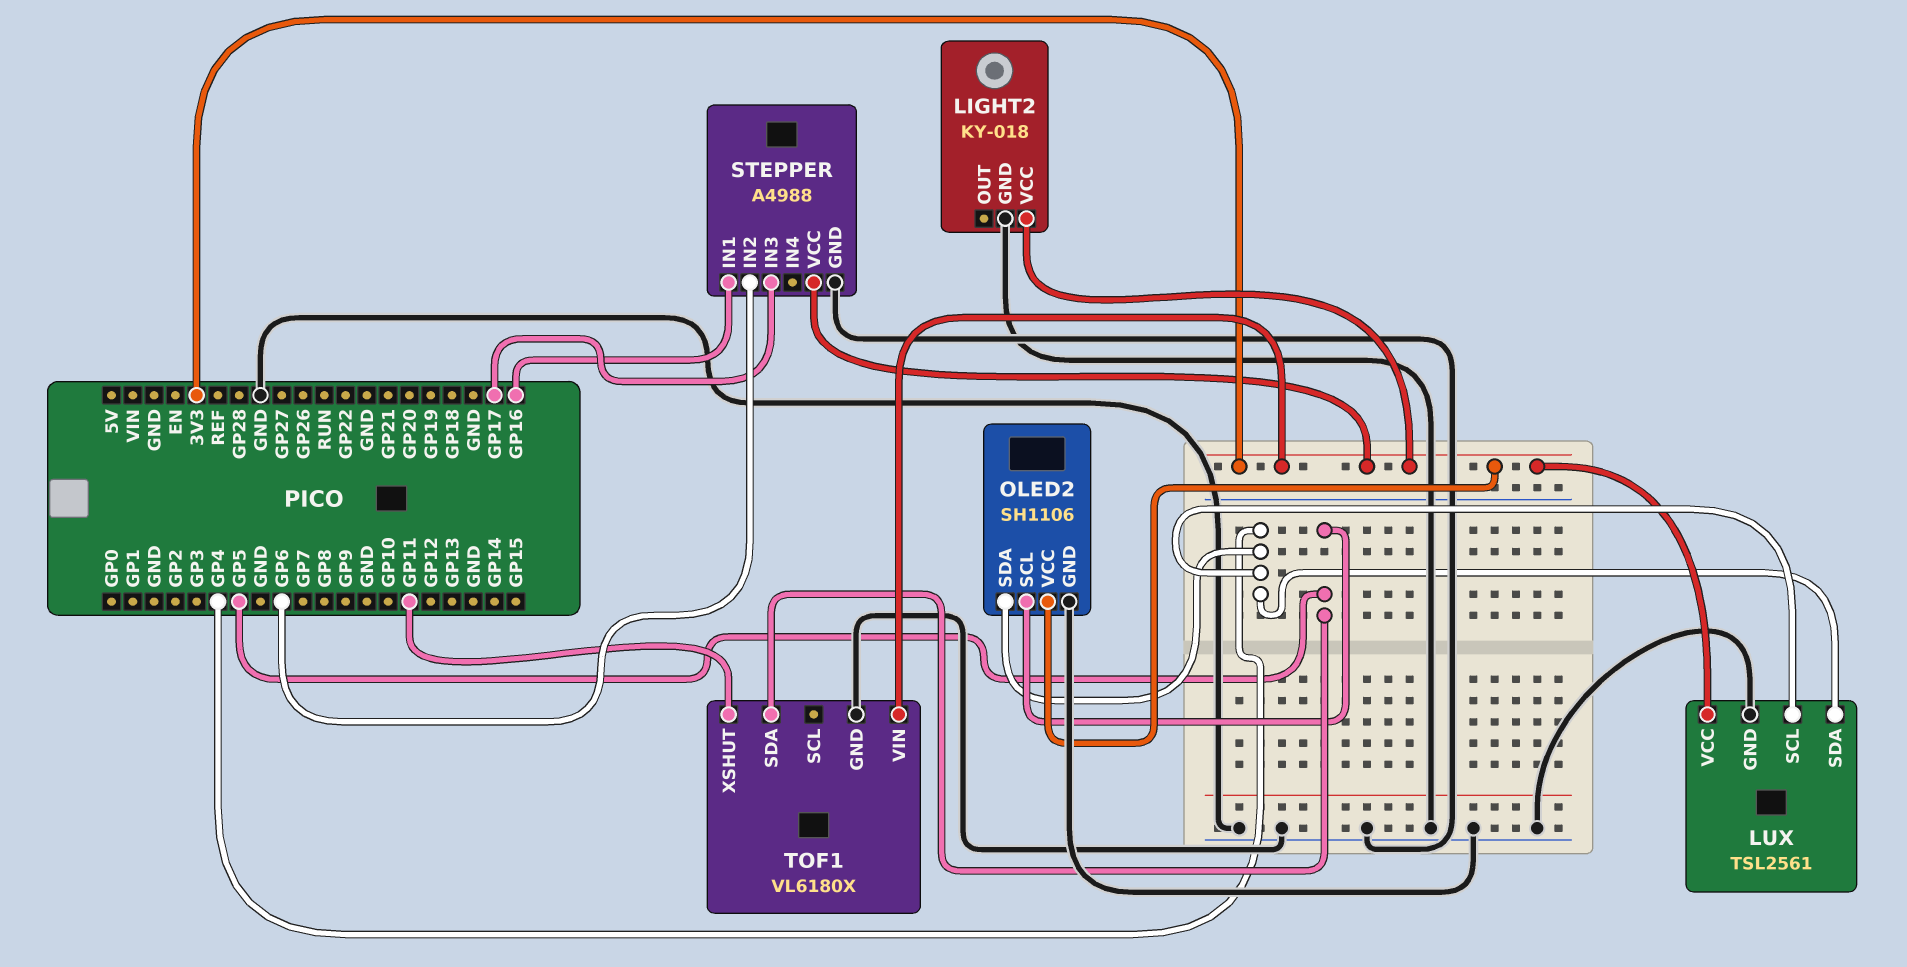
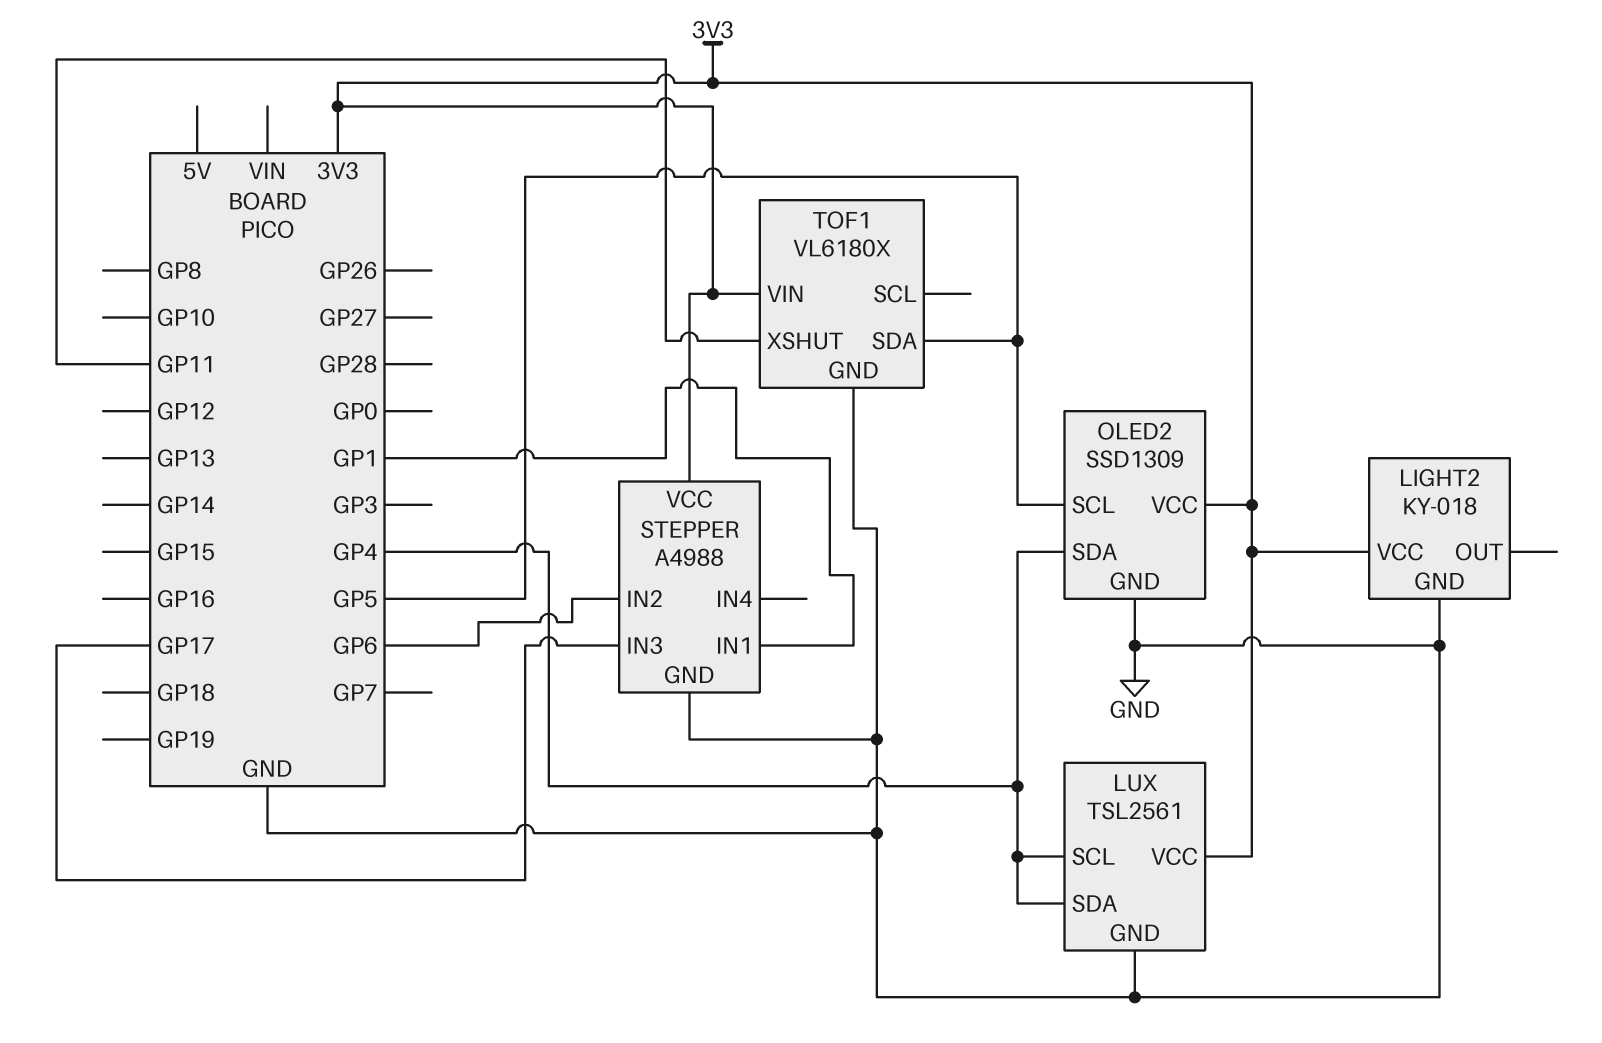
OLED2: SH1106 -> SSD1309
STEPPER pin IN1: GP16 -> GP1

